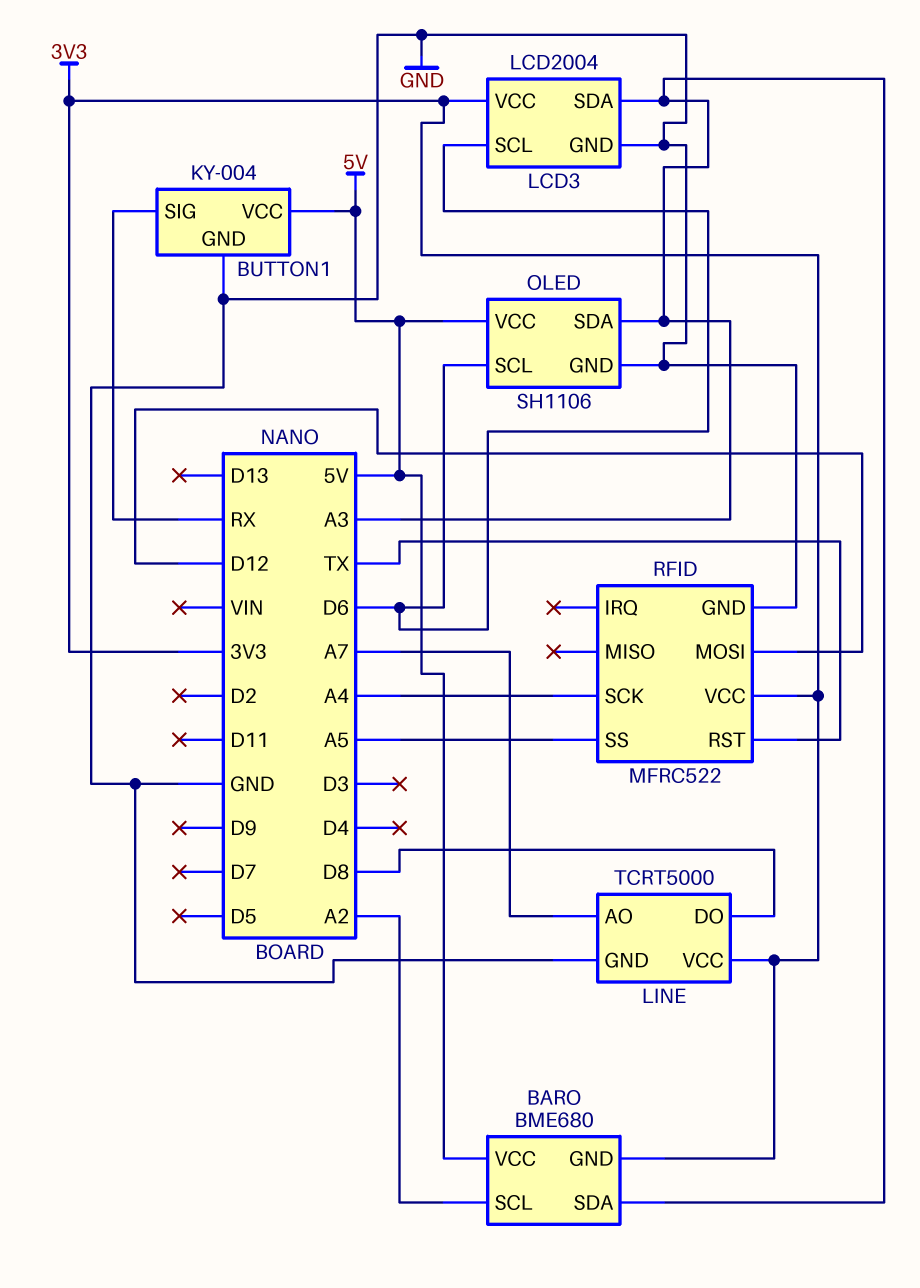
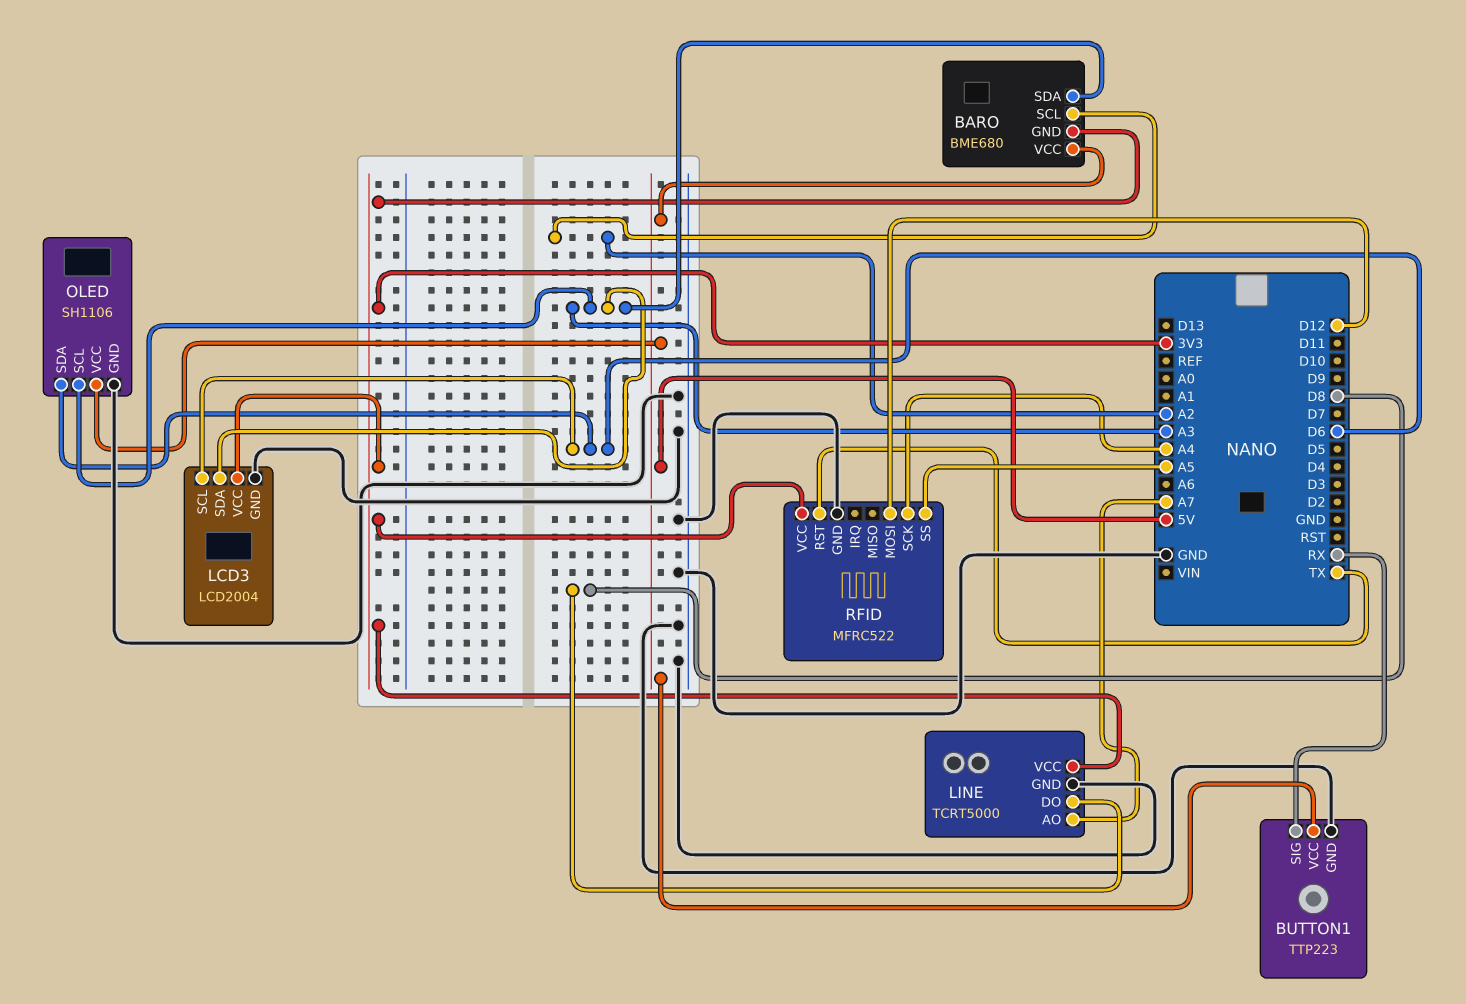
BUTTON1: KY-004 -> TTP223
OLED pin SCL: D6 -> A3
OLED pin SDA: A3 -> D6

